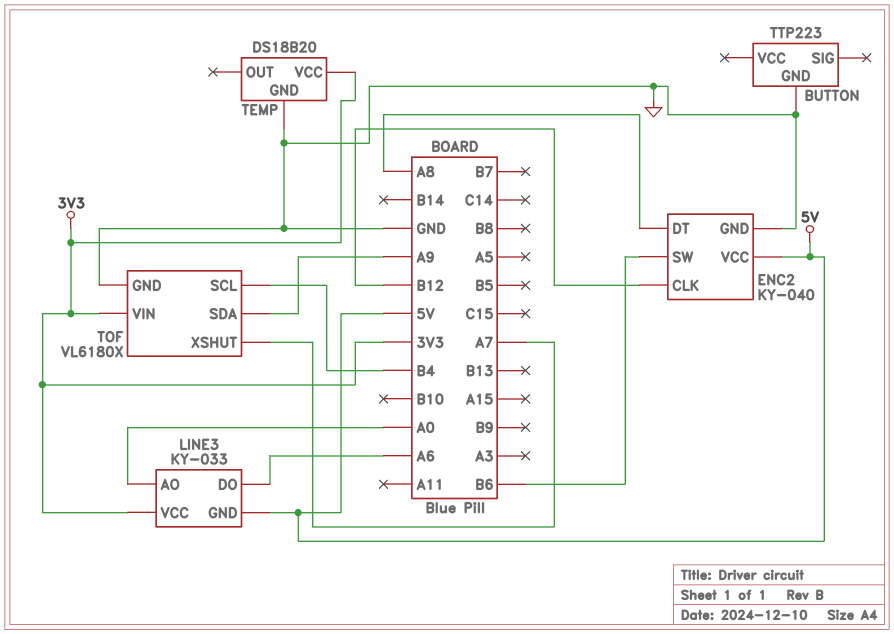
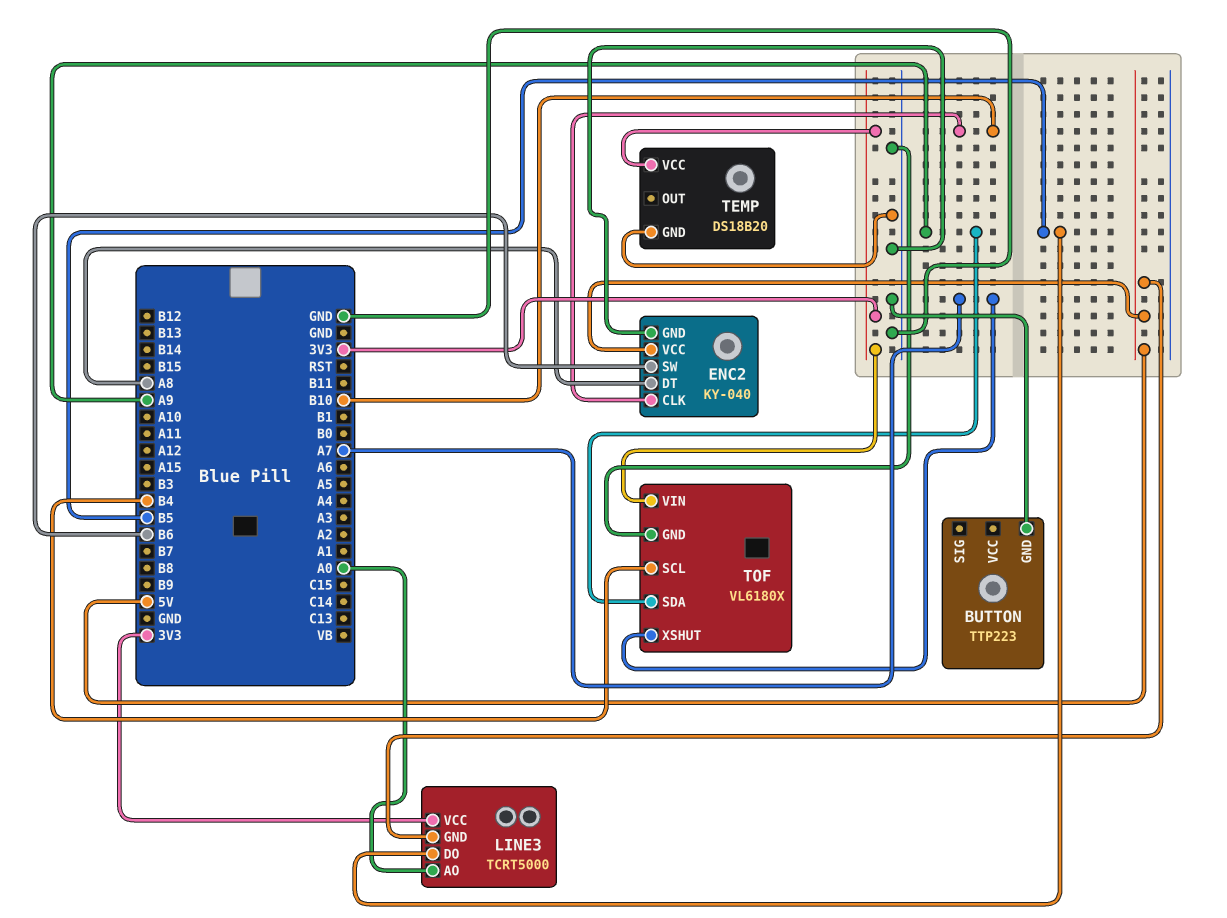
ENC2 pin CLK: B12 -> B10
LINE3: KY-033 -> TCRT5000
LINE3 pin DO: A6 -> B5

